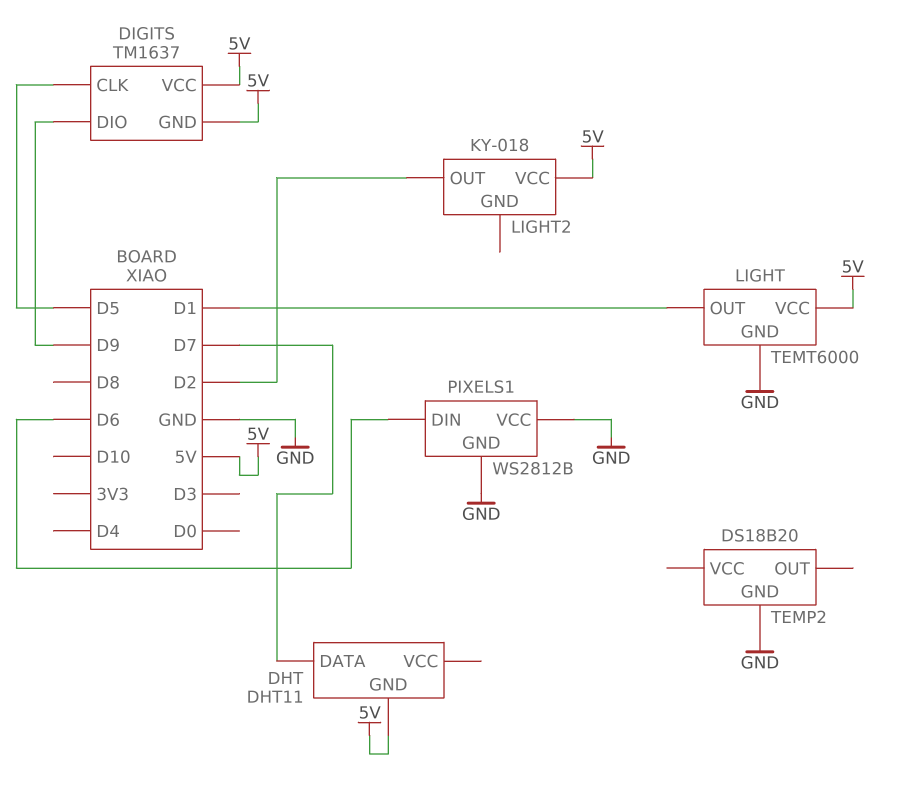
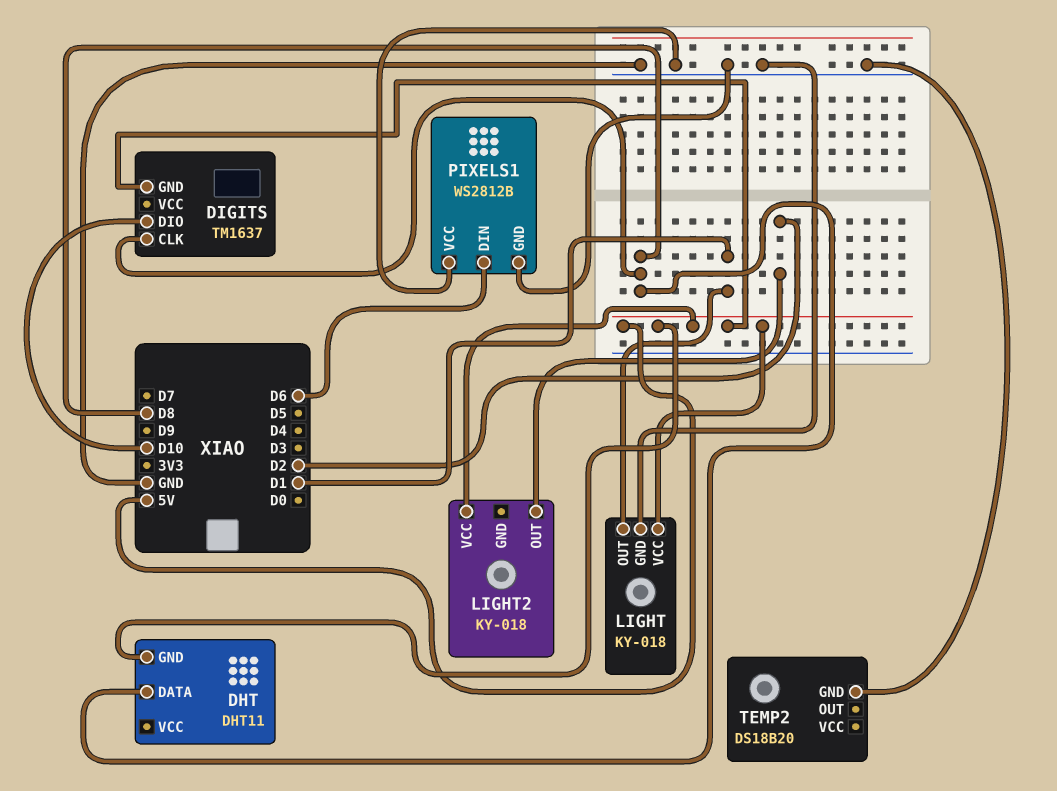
DHT pin DATA: D7 -> D8
DIGITS pin CLK: D5 -> D8
DIGITS pin DIO: D9 -> D10
DIGITS pin VCC: 5V -> none
LIGHT: TEMT6000 -> KY-018

